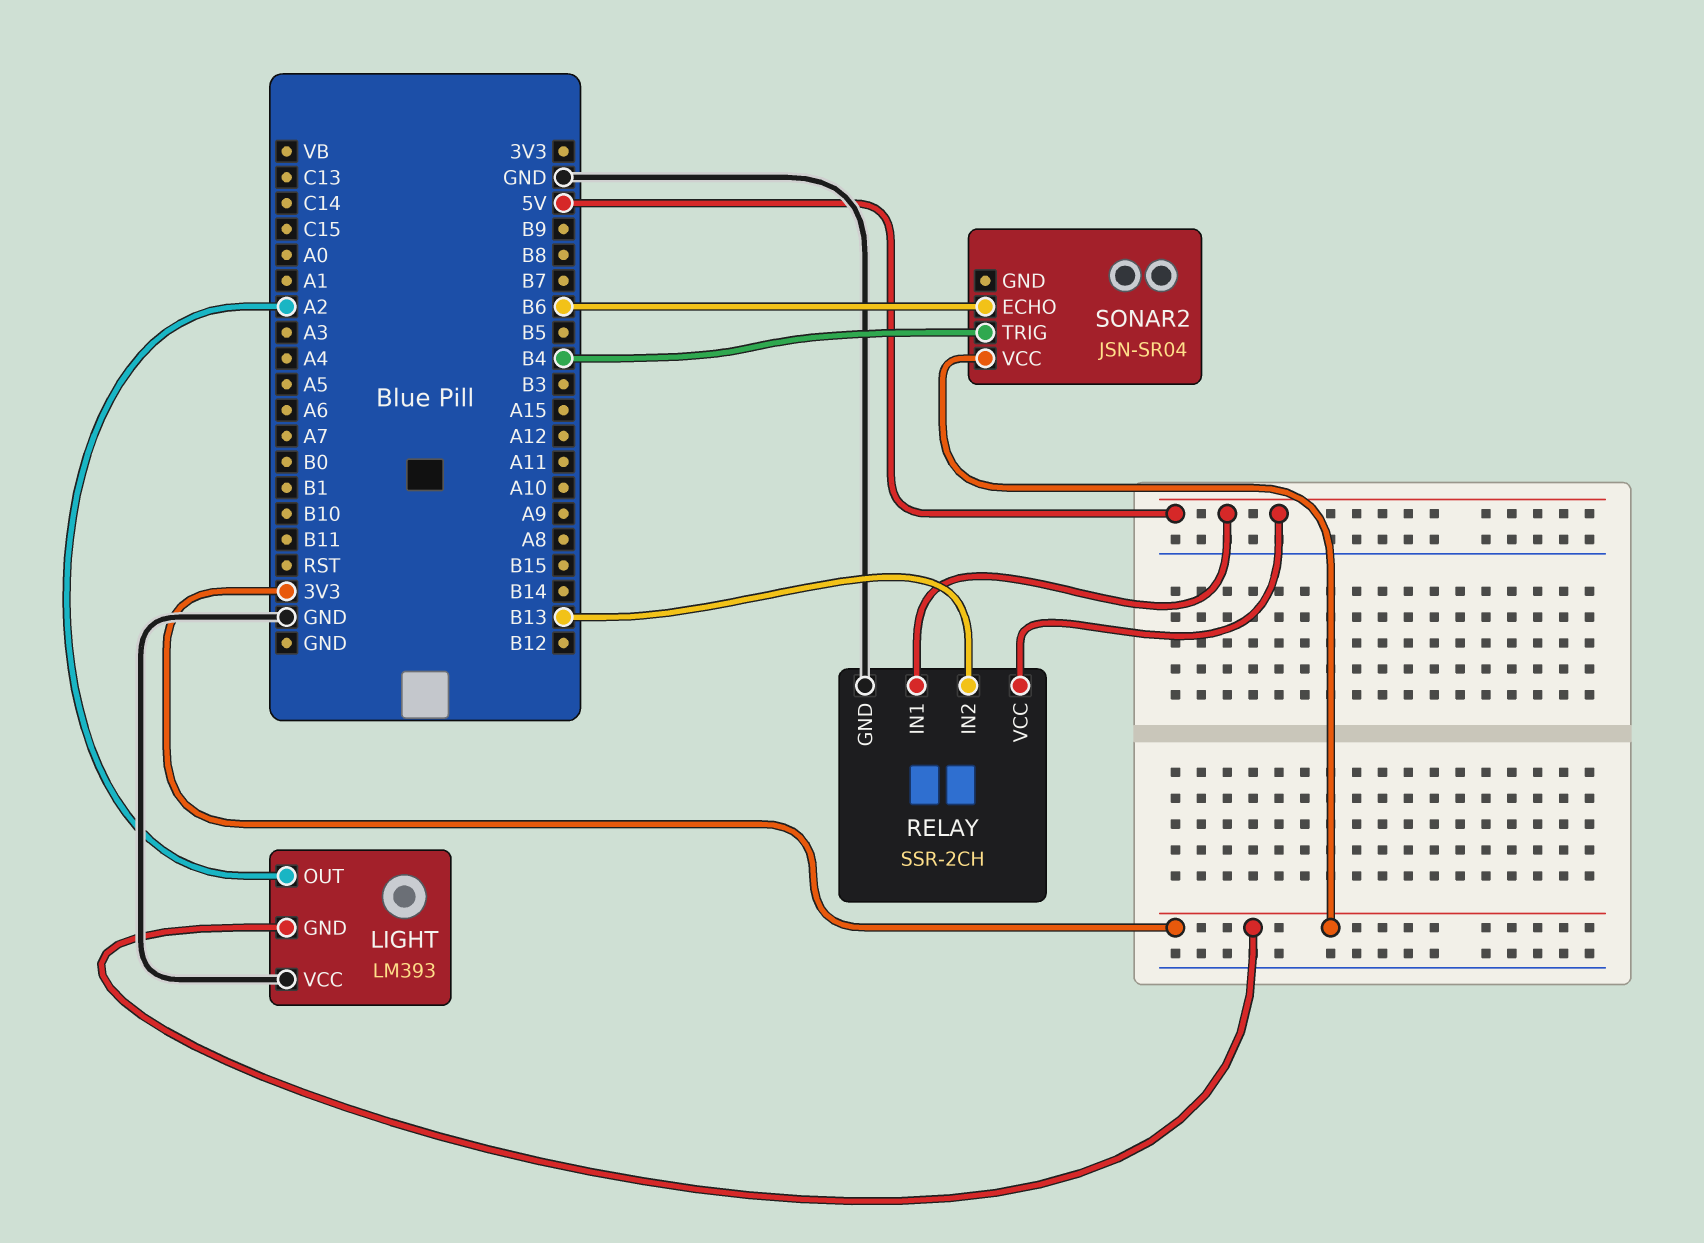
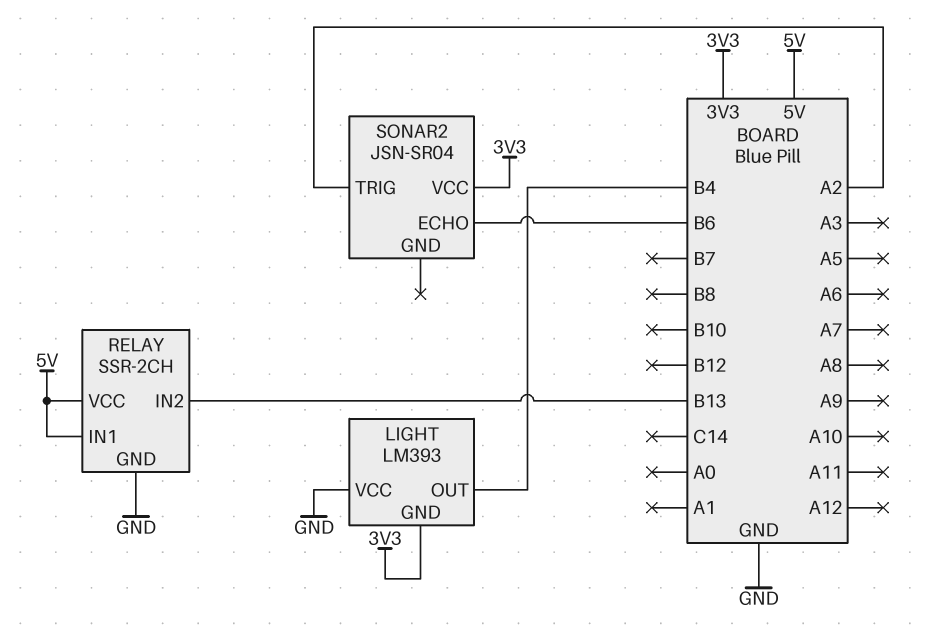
LIGHT pin OUT: A2 -> B4
SONAR2 pin TRIG: B4 -> A2

